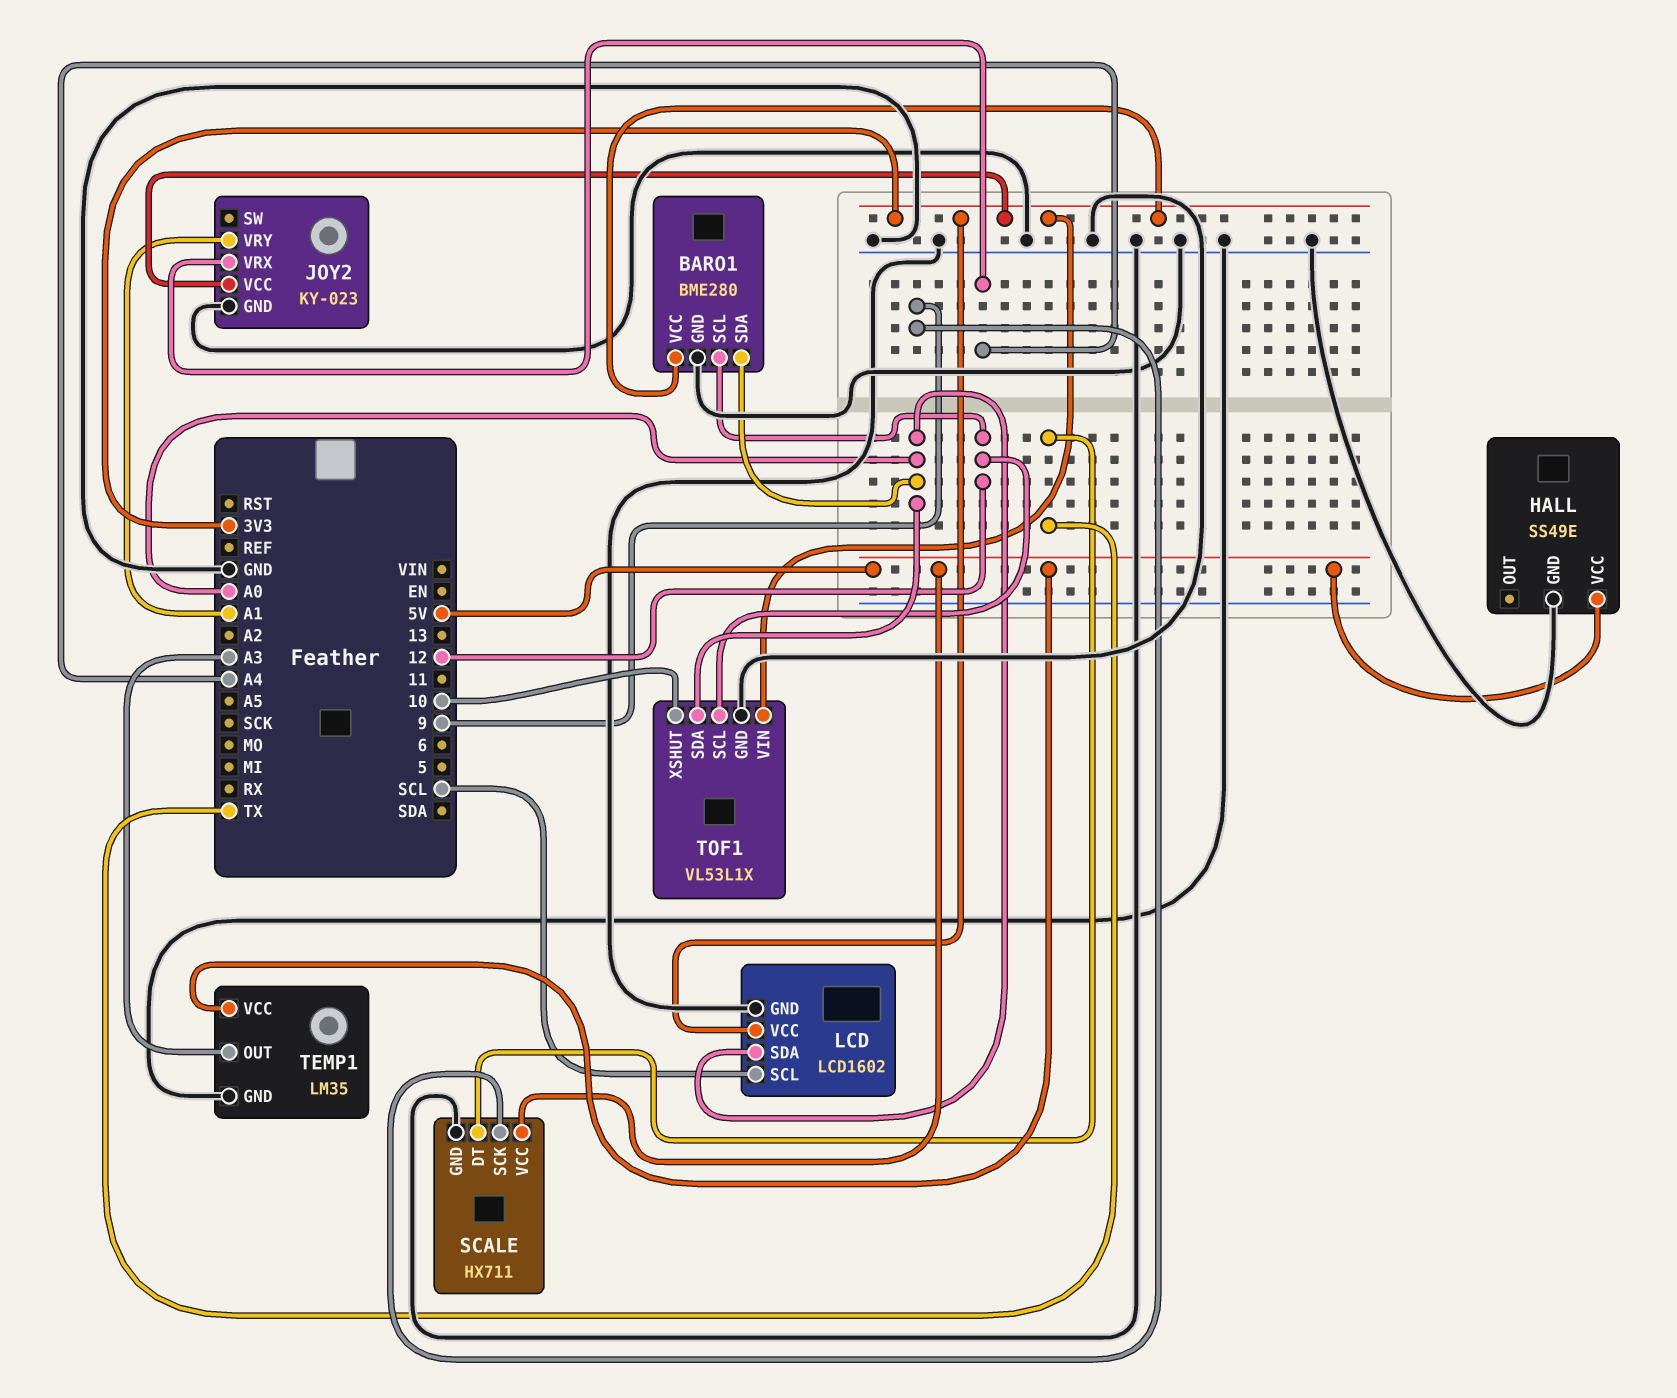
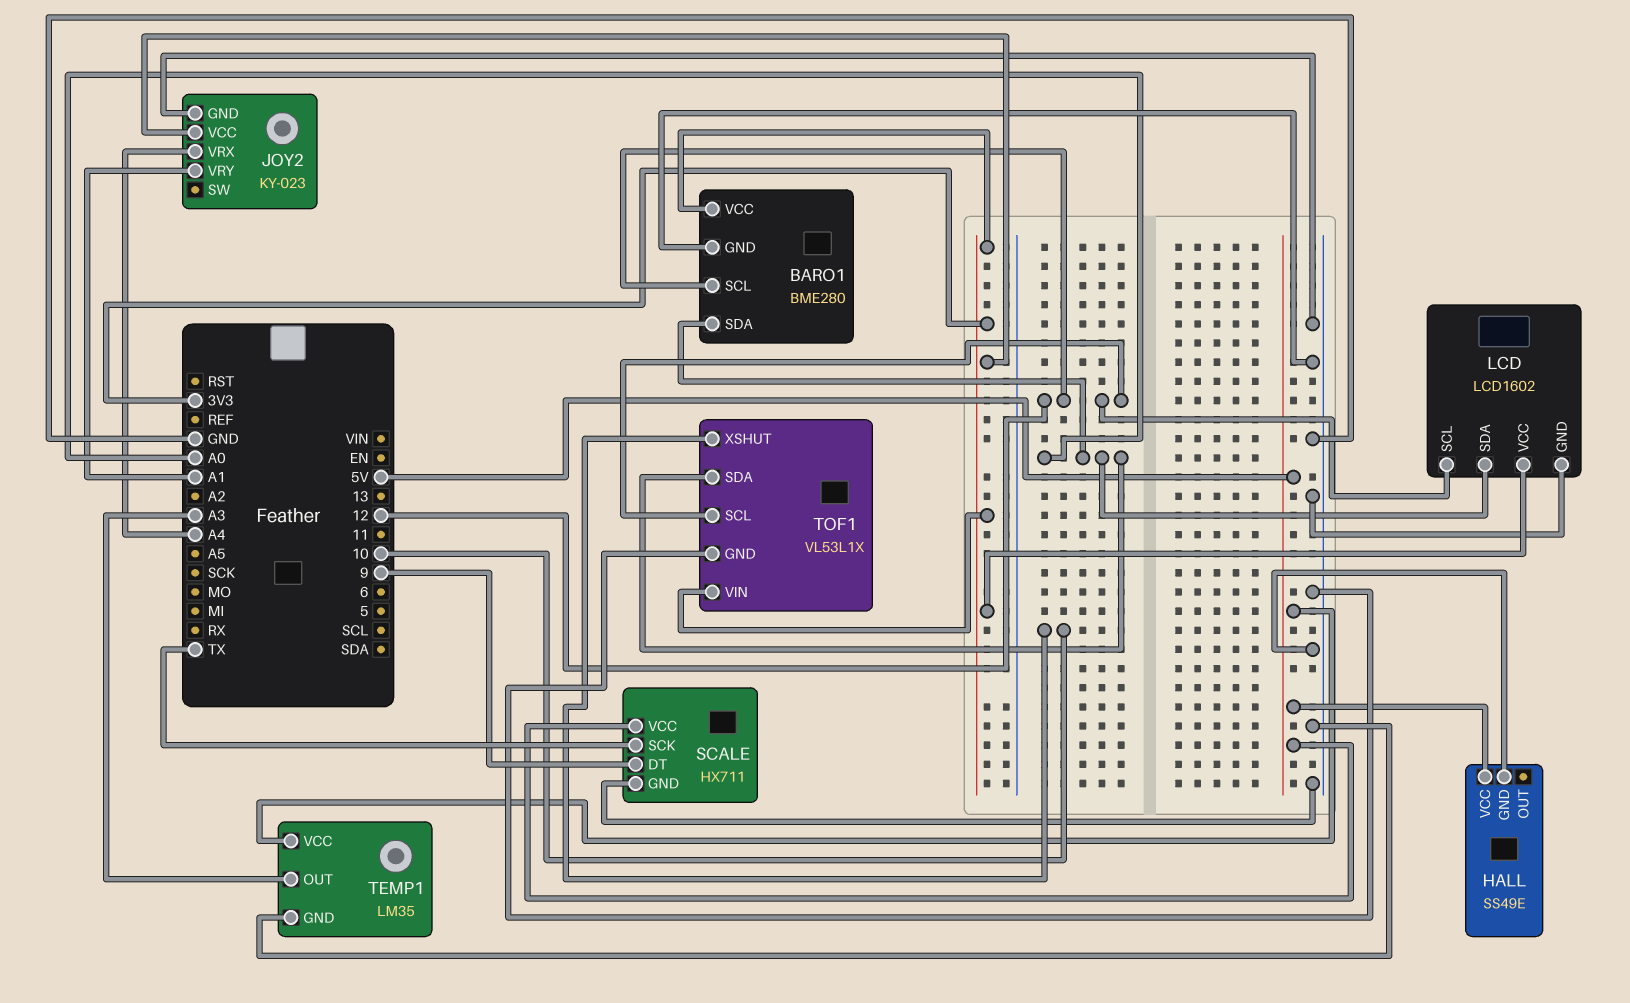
LCD pin SCL: SCL -> 12
SCALE pin DT: TX -> 9
SCALE pin SCK: 9 -> TX

